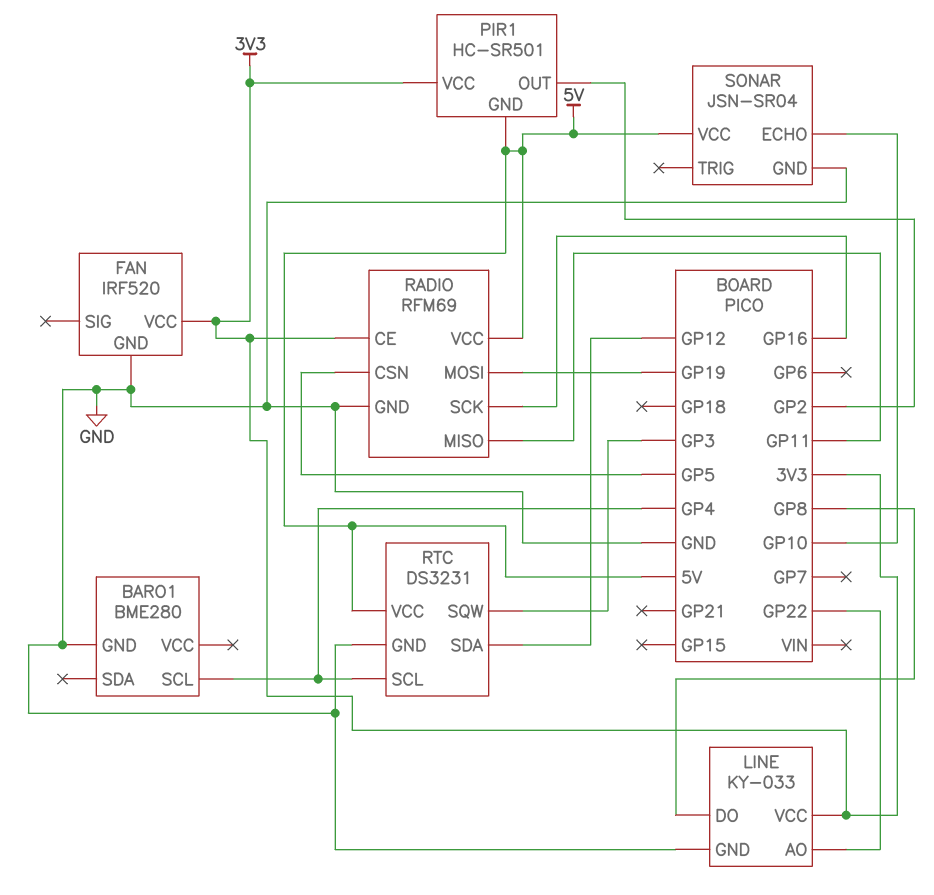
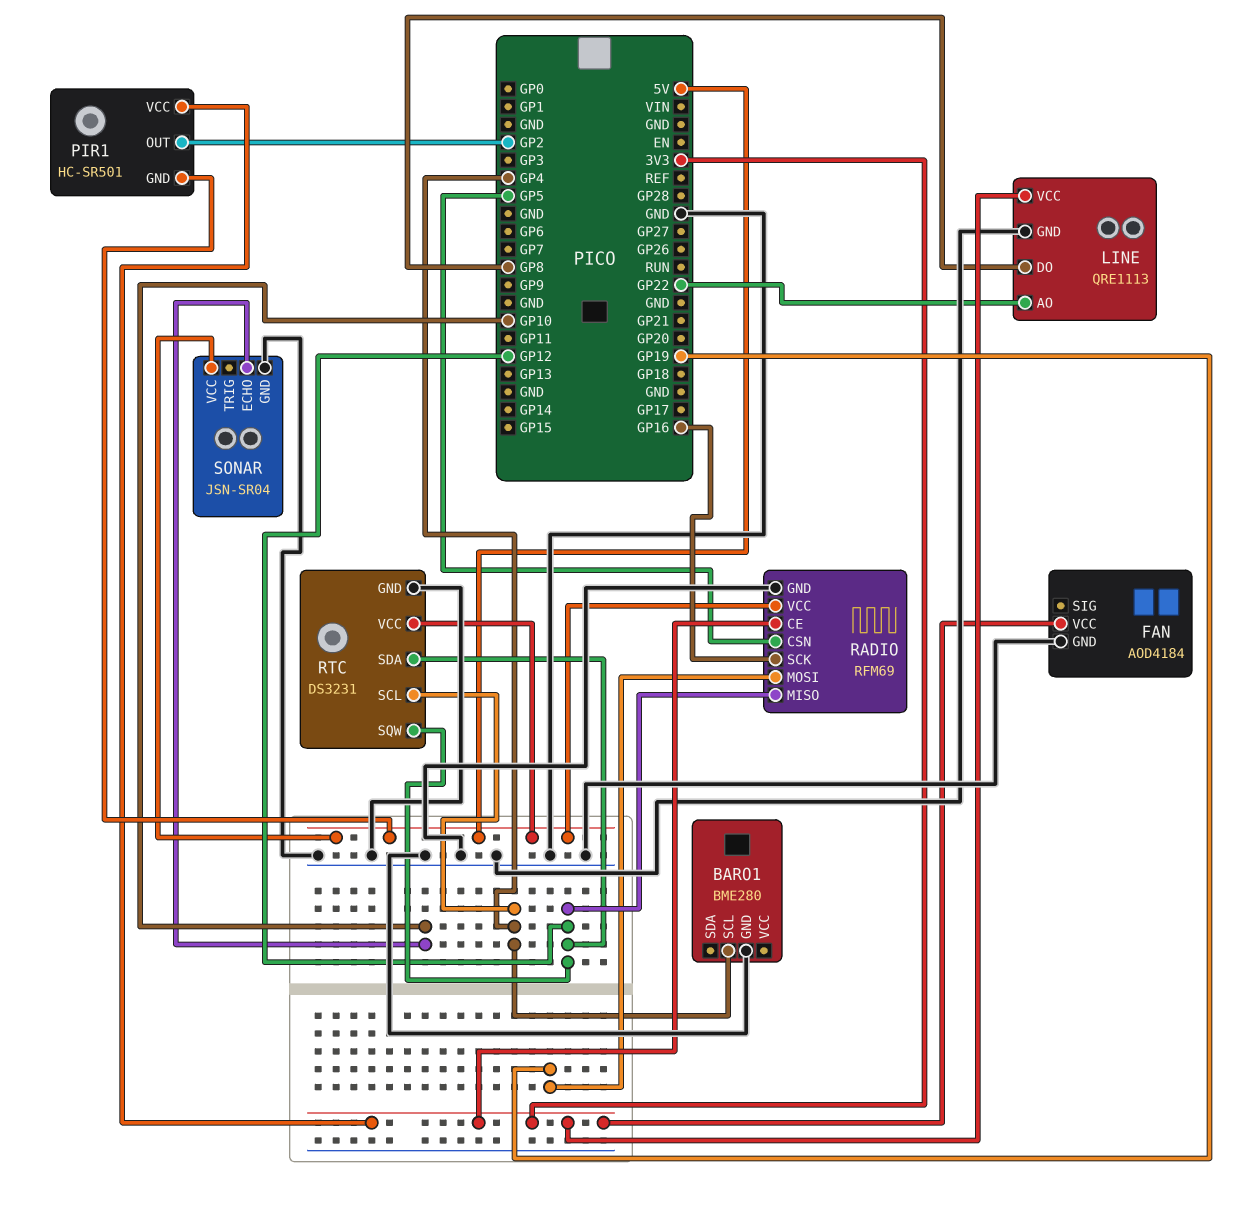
FAN: IRF520 -> AOD4184
LINE: KY-033 -> QRE1113
RADIO pin MISO: GP11 -> GP12
RTC pin SQW: GP3 -> GP12

